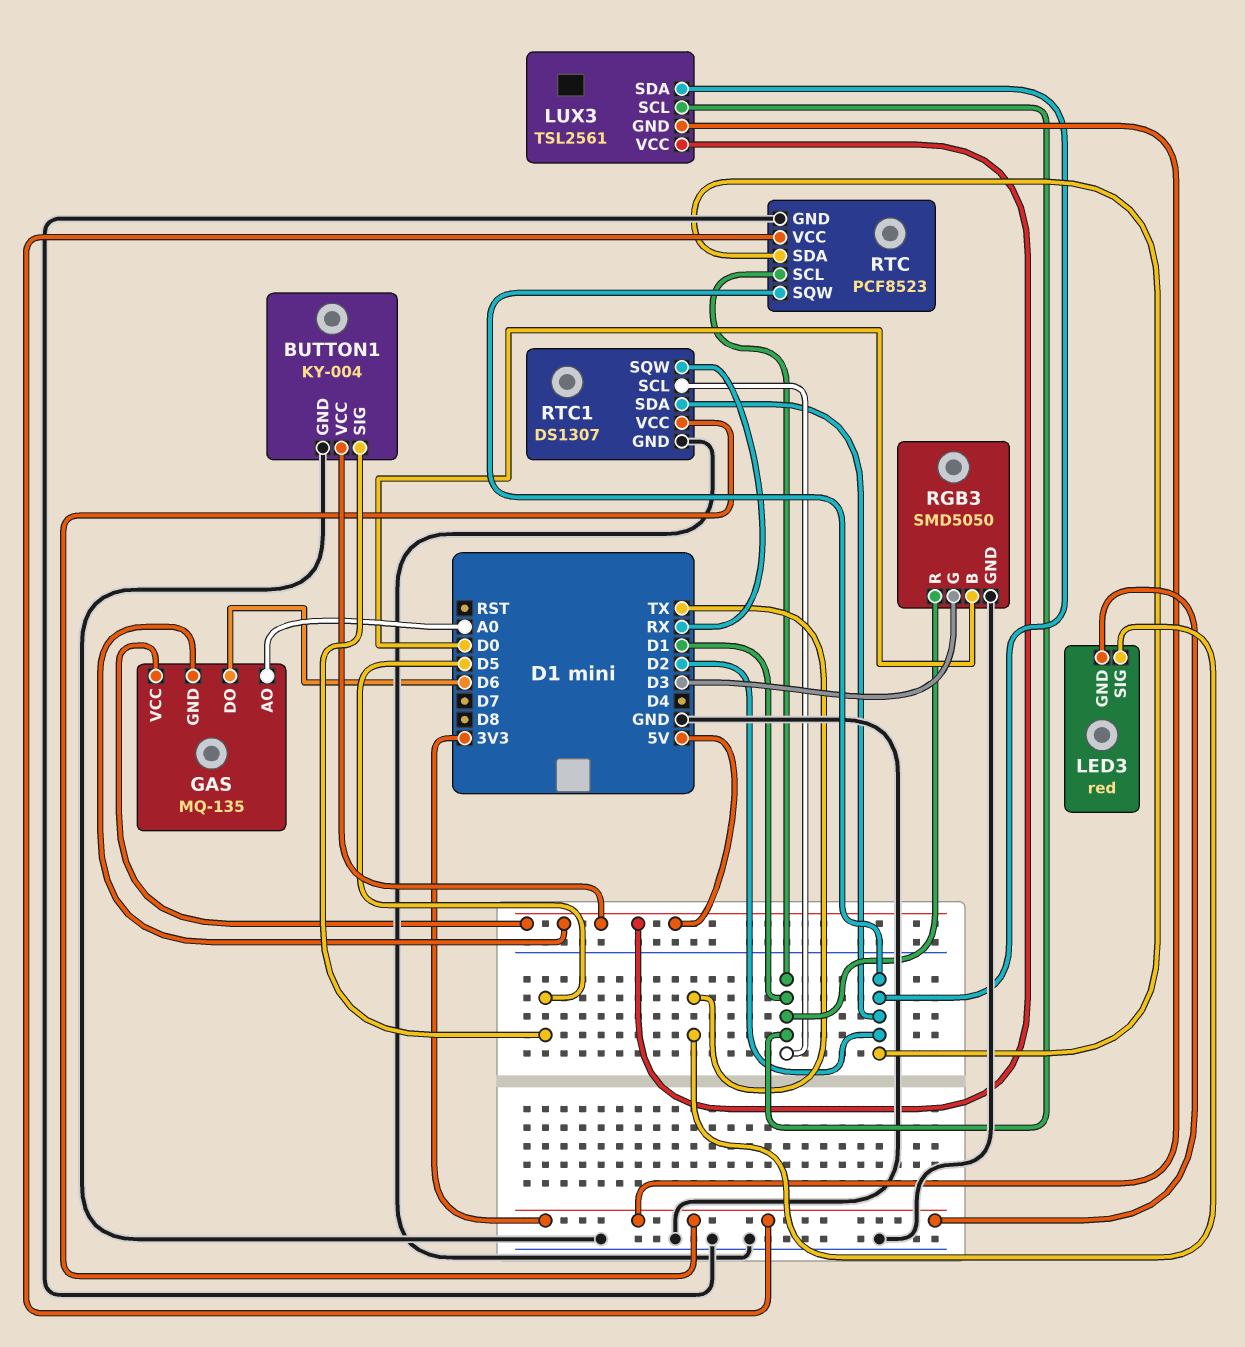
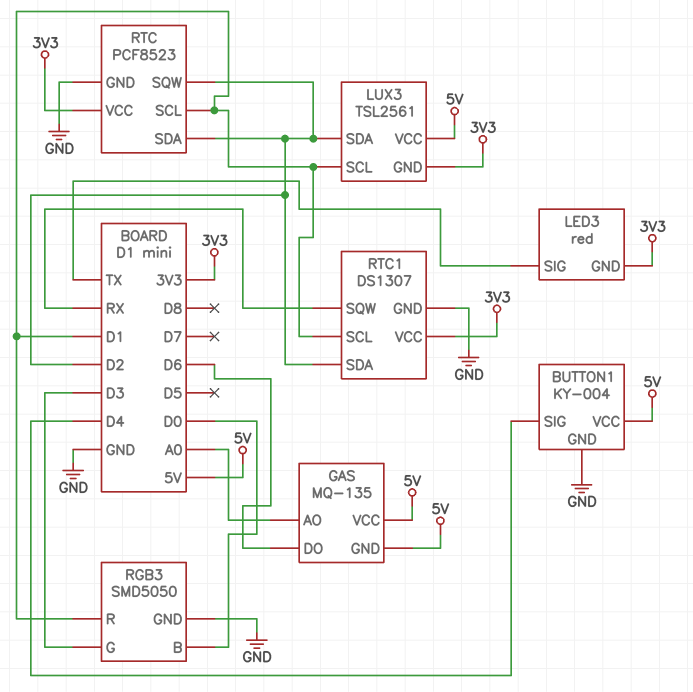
BUTTON1 pin SIG: D5 -> D4

